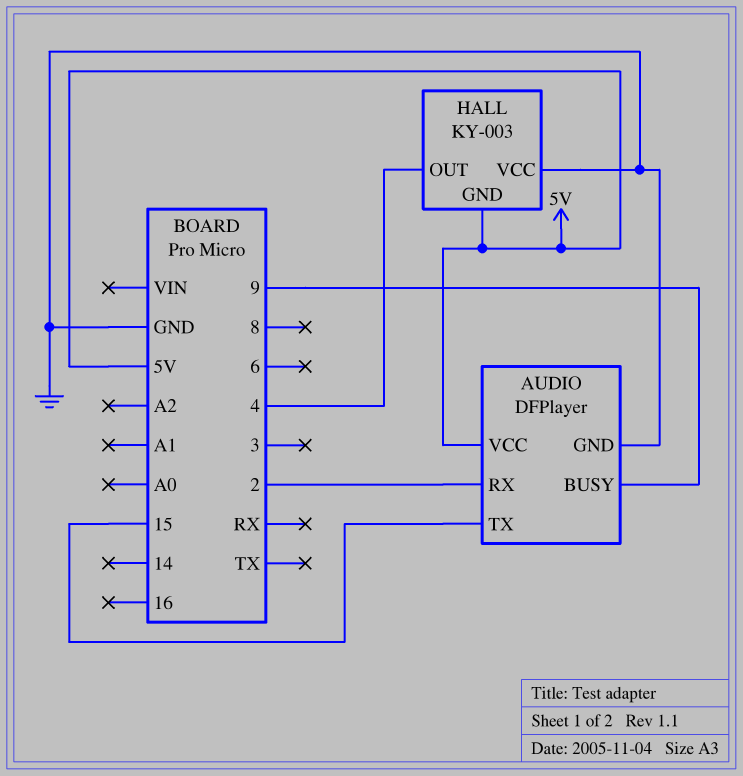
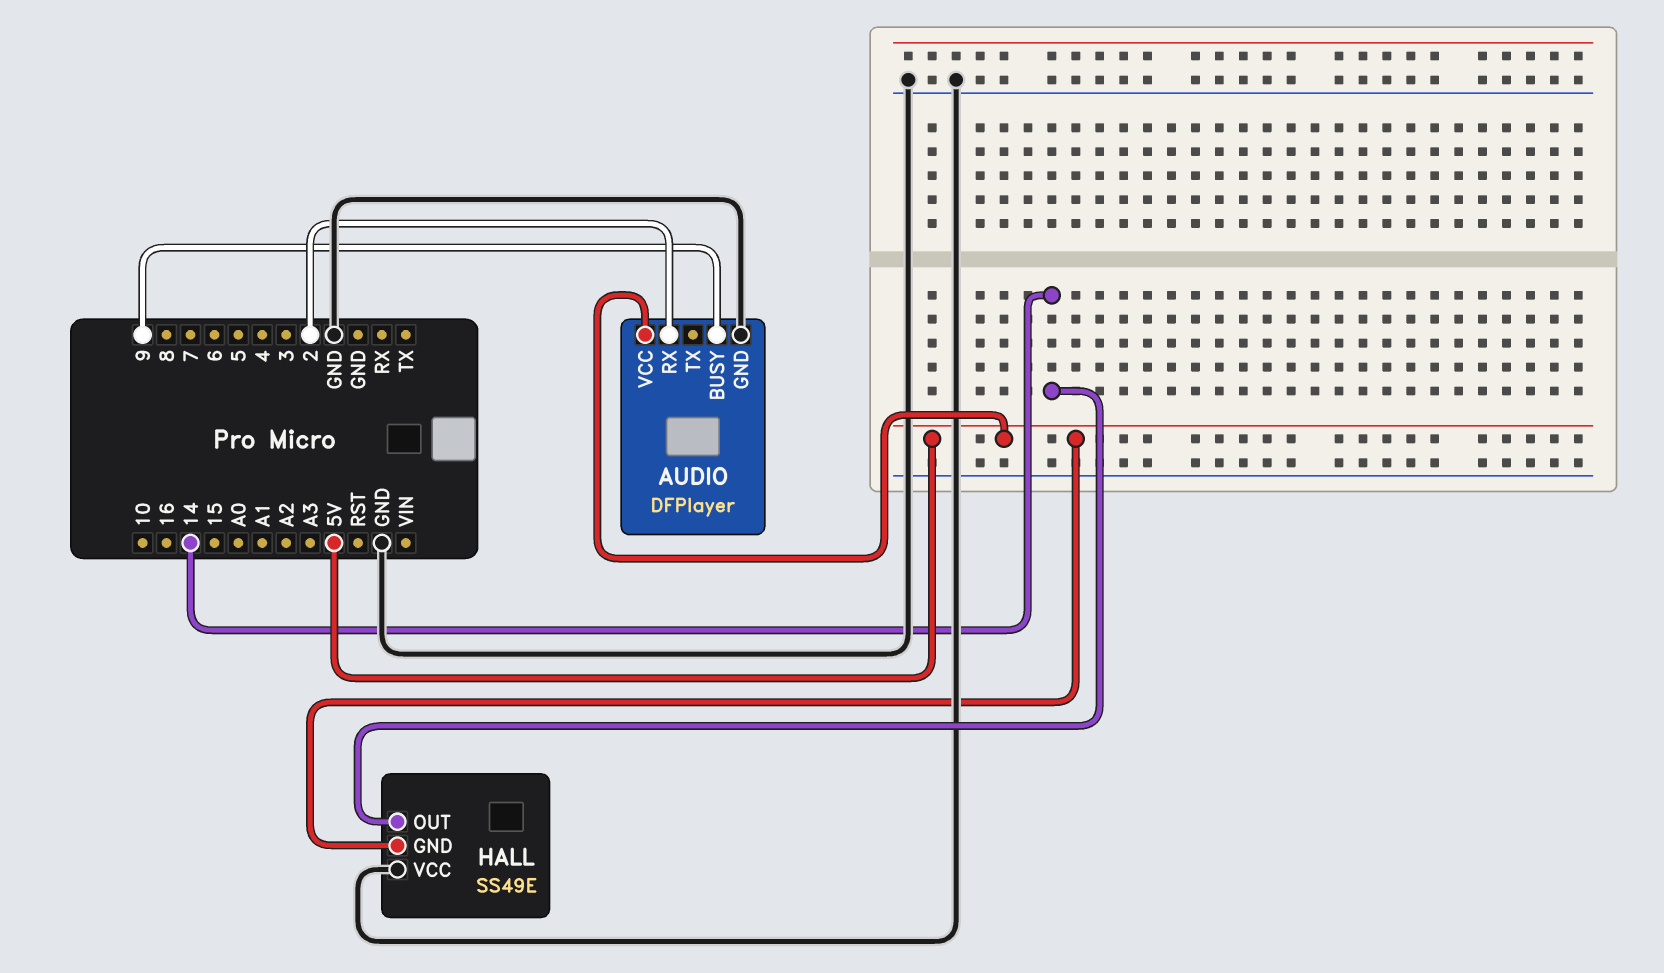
AUDIO pin TX: 15 -> none
HALL: KY-003 -> SS49E
HALL pin OUT: 4 -> 14

